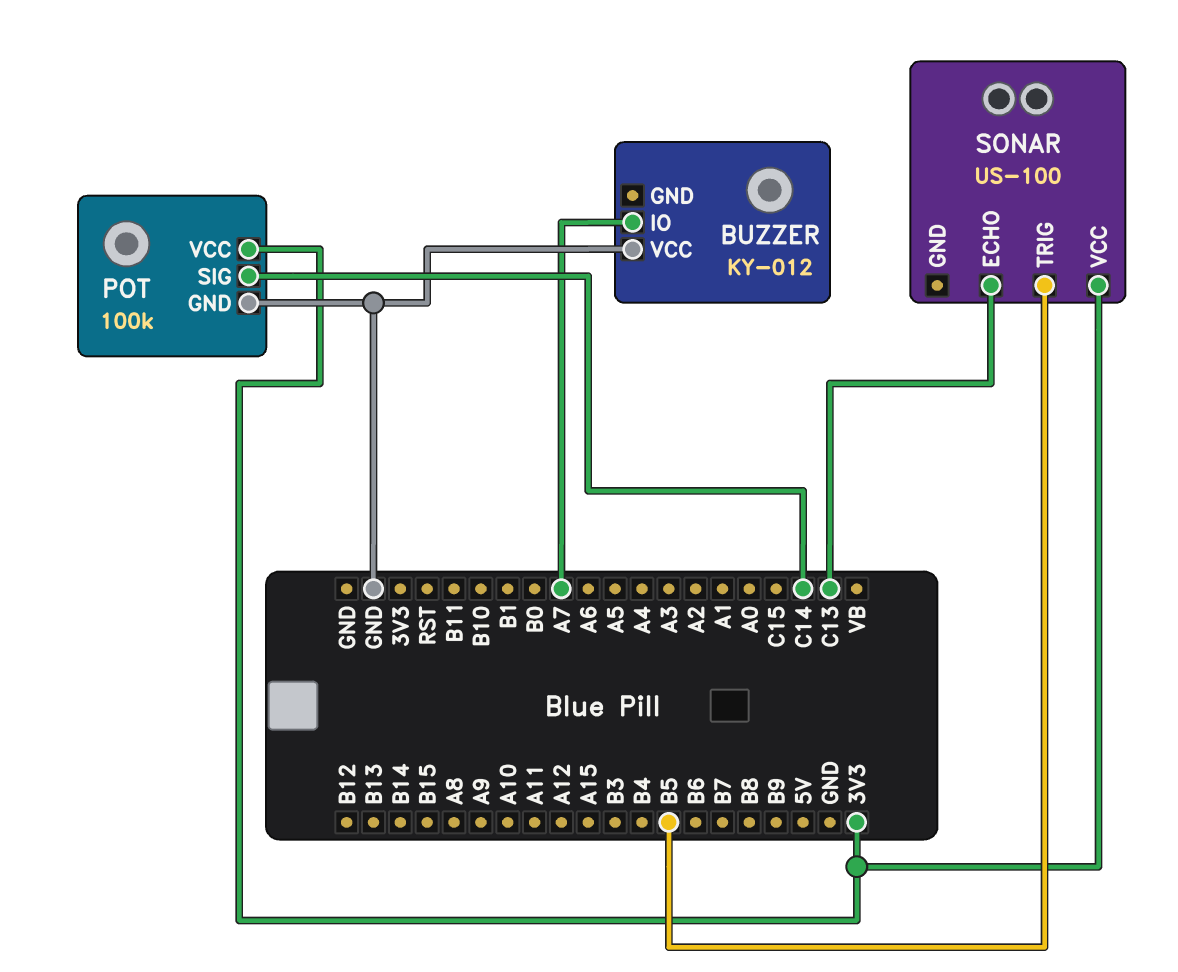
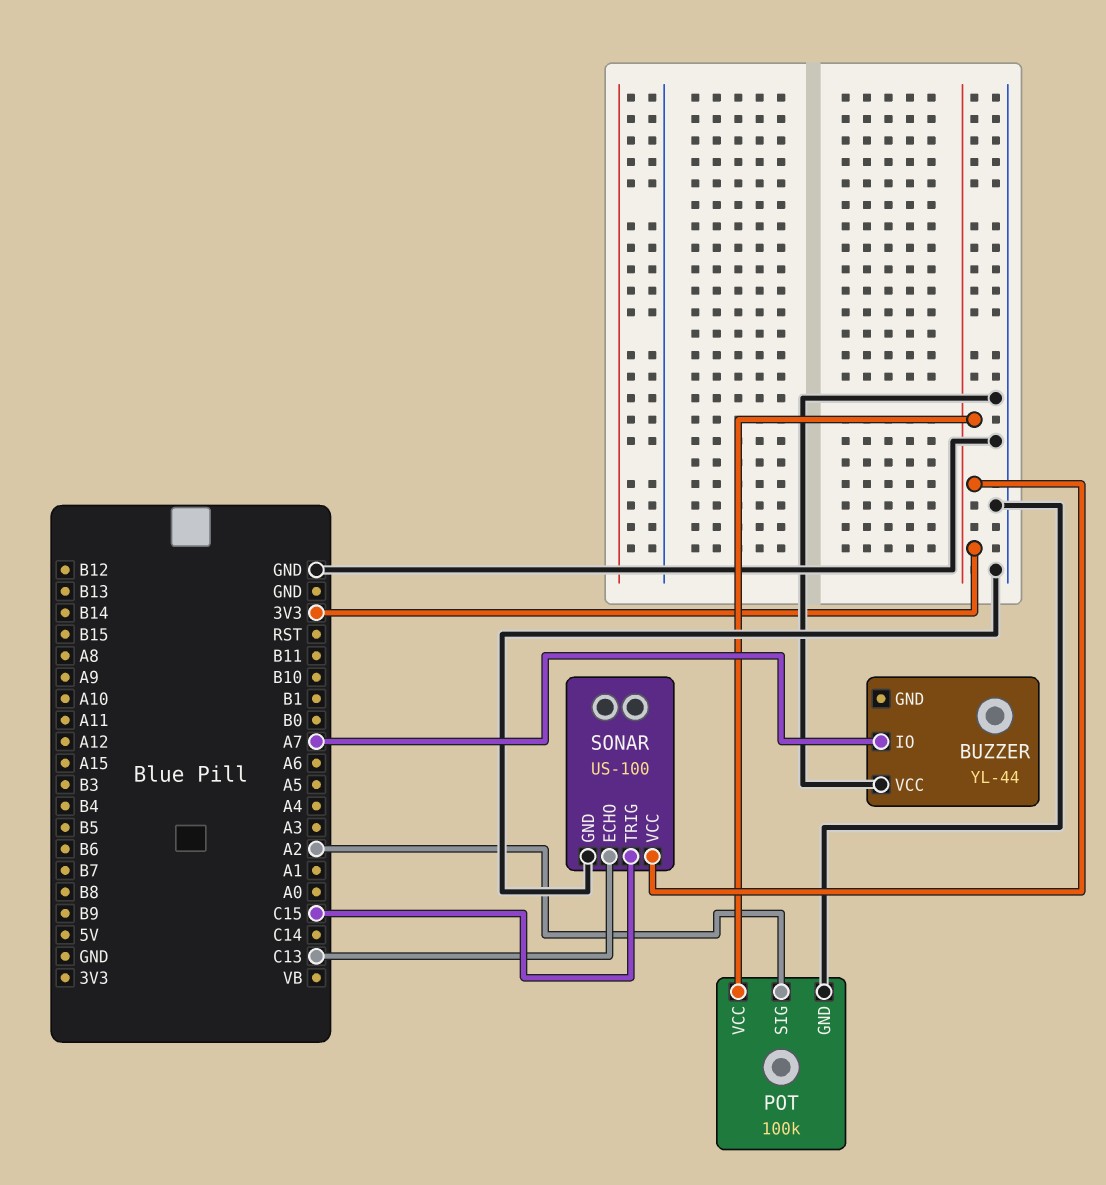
BUZZER: KY-012 -> YL-44
POT pin SIG: C14 -> A2
SONAR pin GND: none -> GND
SONAR pin TRIG: B5 -> C15

